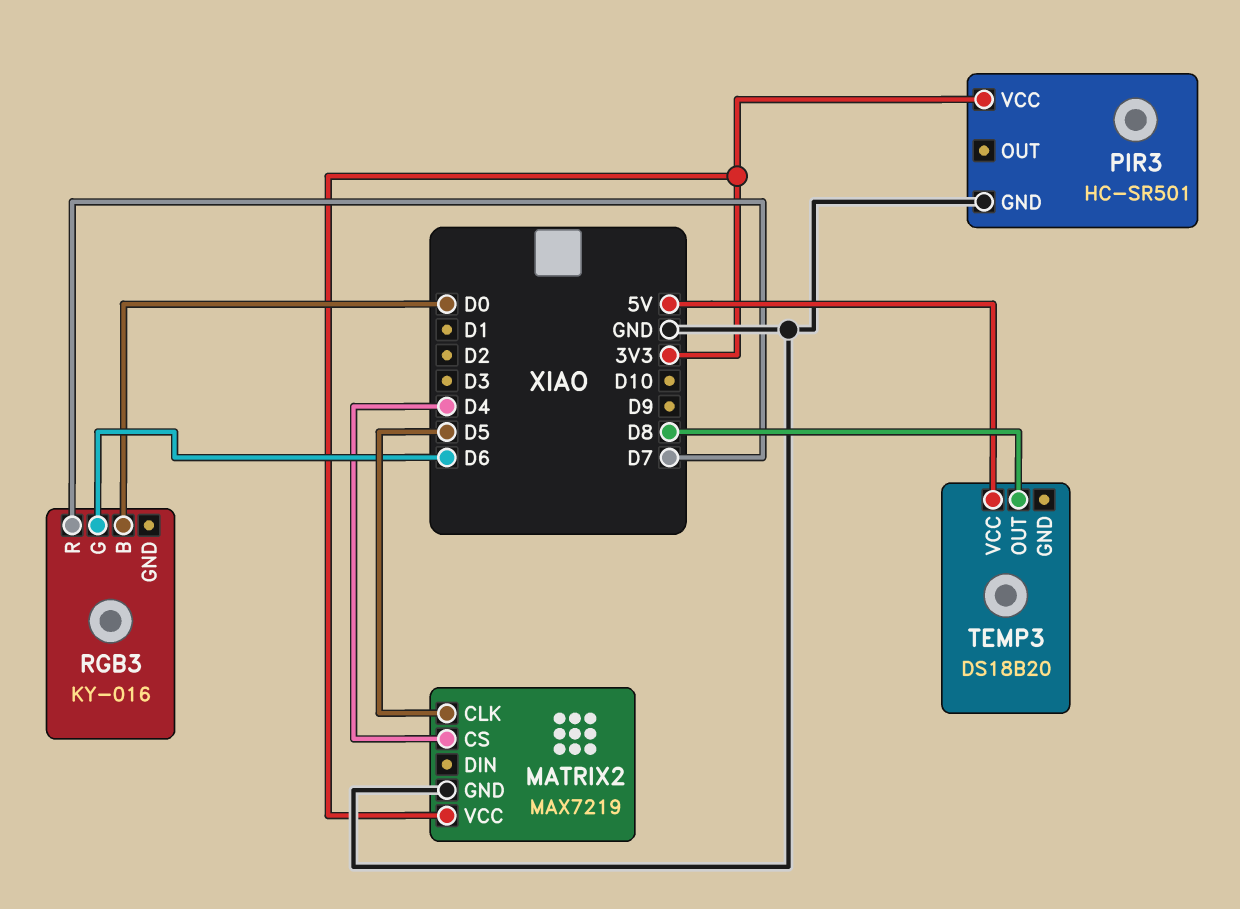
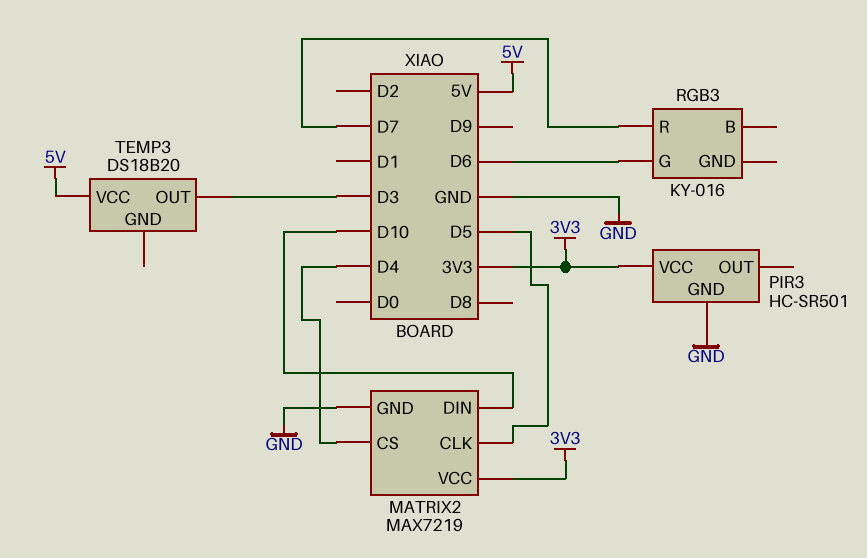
MATRIX2 pin DIN: none -> D10
RGB3 pin B: D0 -> none
TEMP3 pin OUT: D8 -> D3

